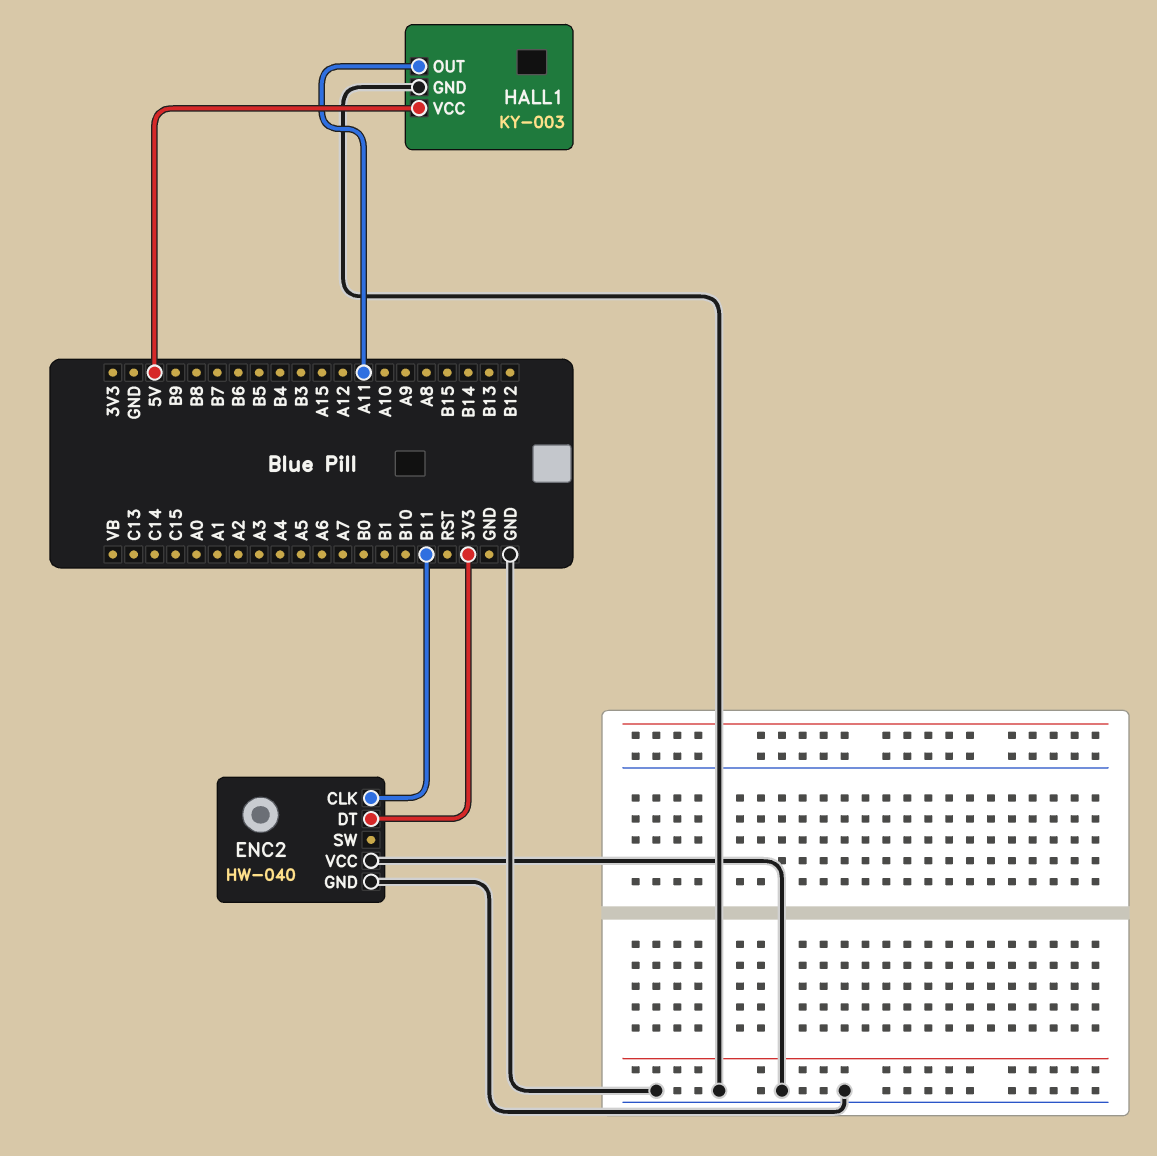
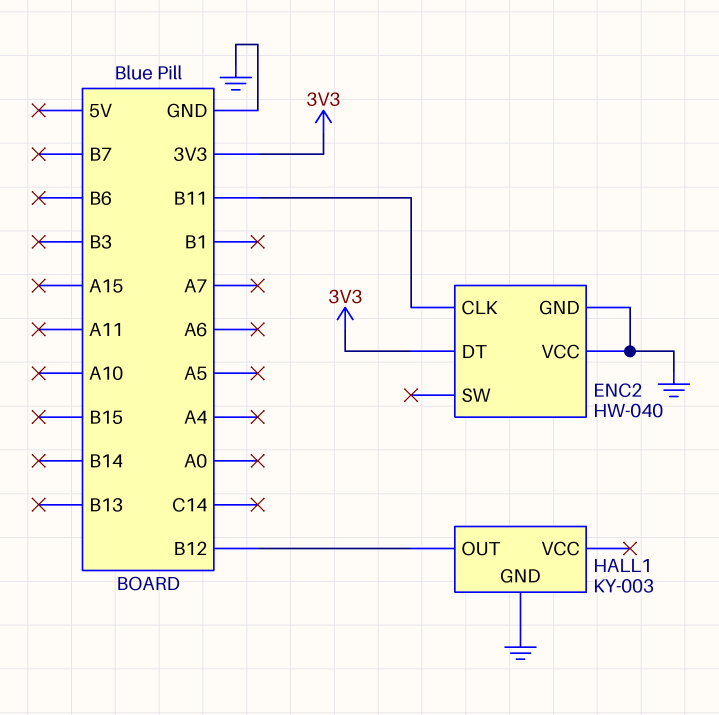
HALL1 pin OUT: A11 -> B12
HALL1 pin VCC: 5V -> none

